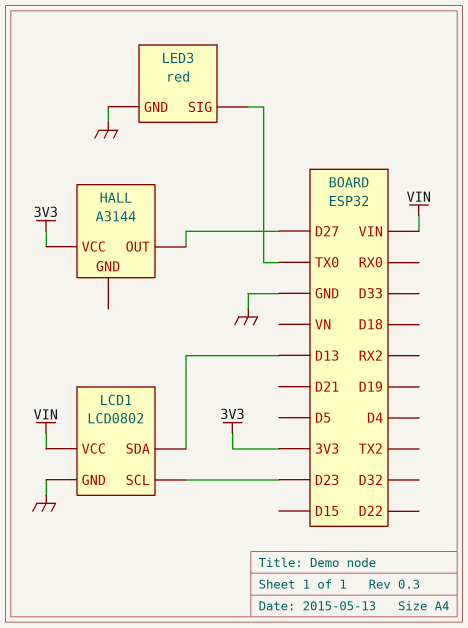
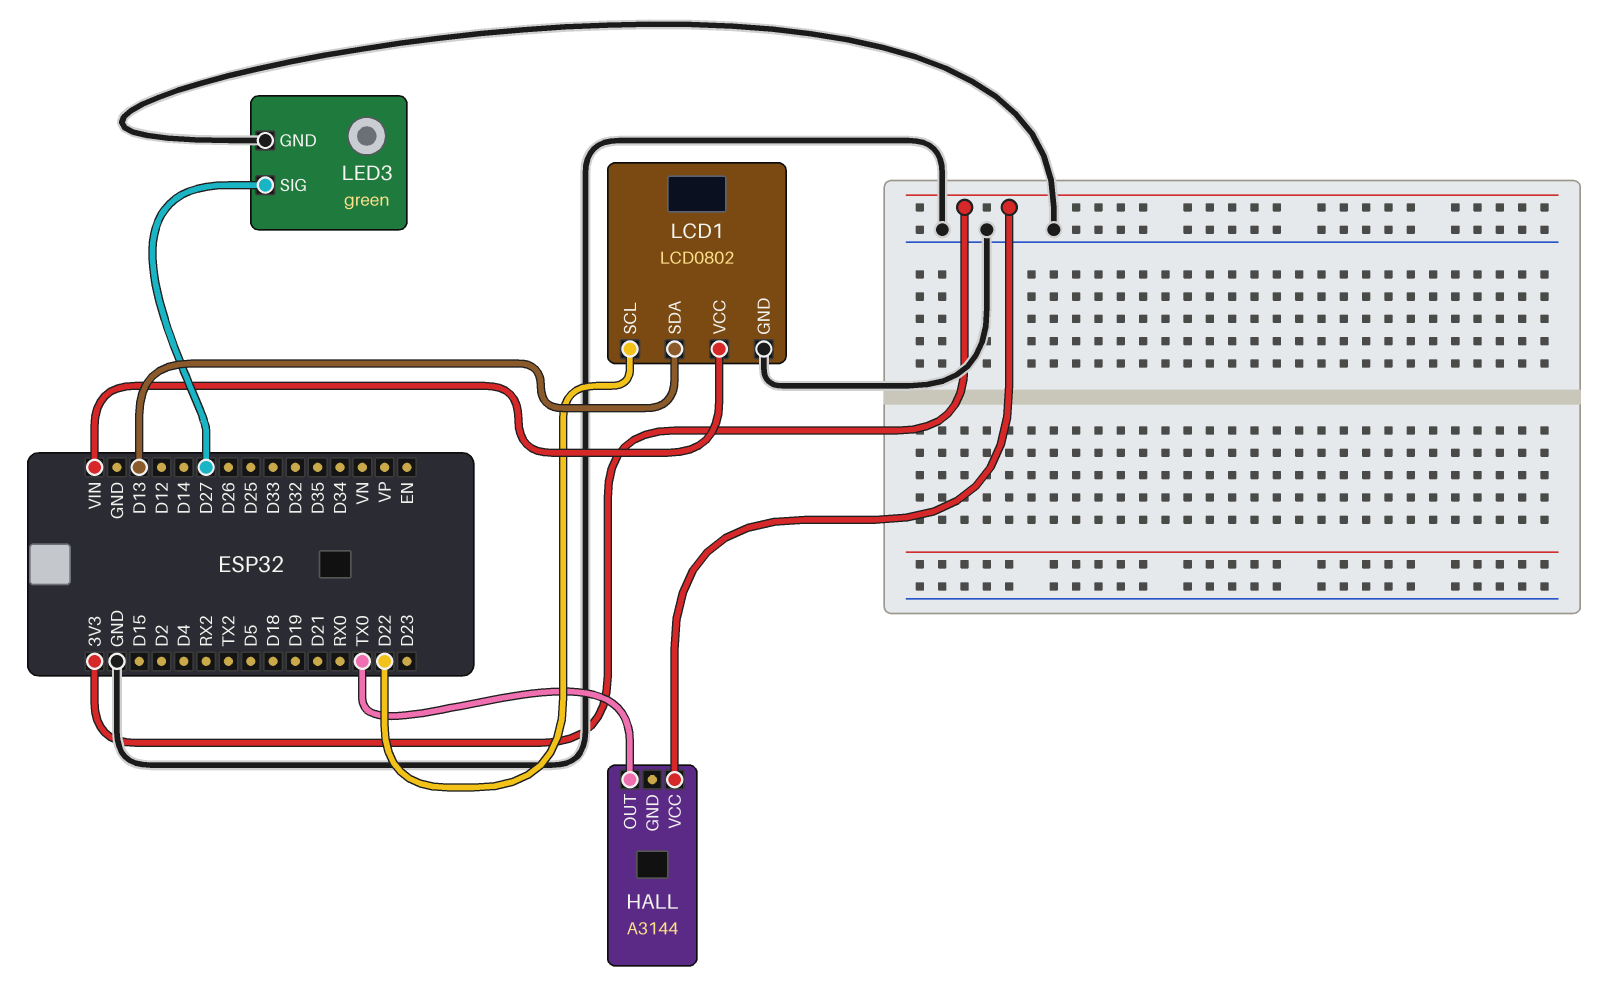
HALL pin OUT: D27 -> TX0
LCD1 pin SCL: D23 -> D22
LED3: red -> green
LED3 pin SIG: TX0 -> D27

